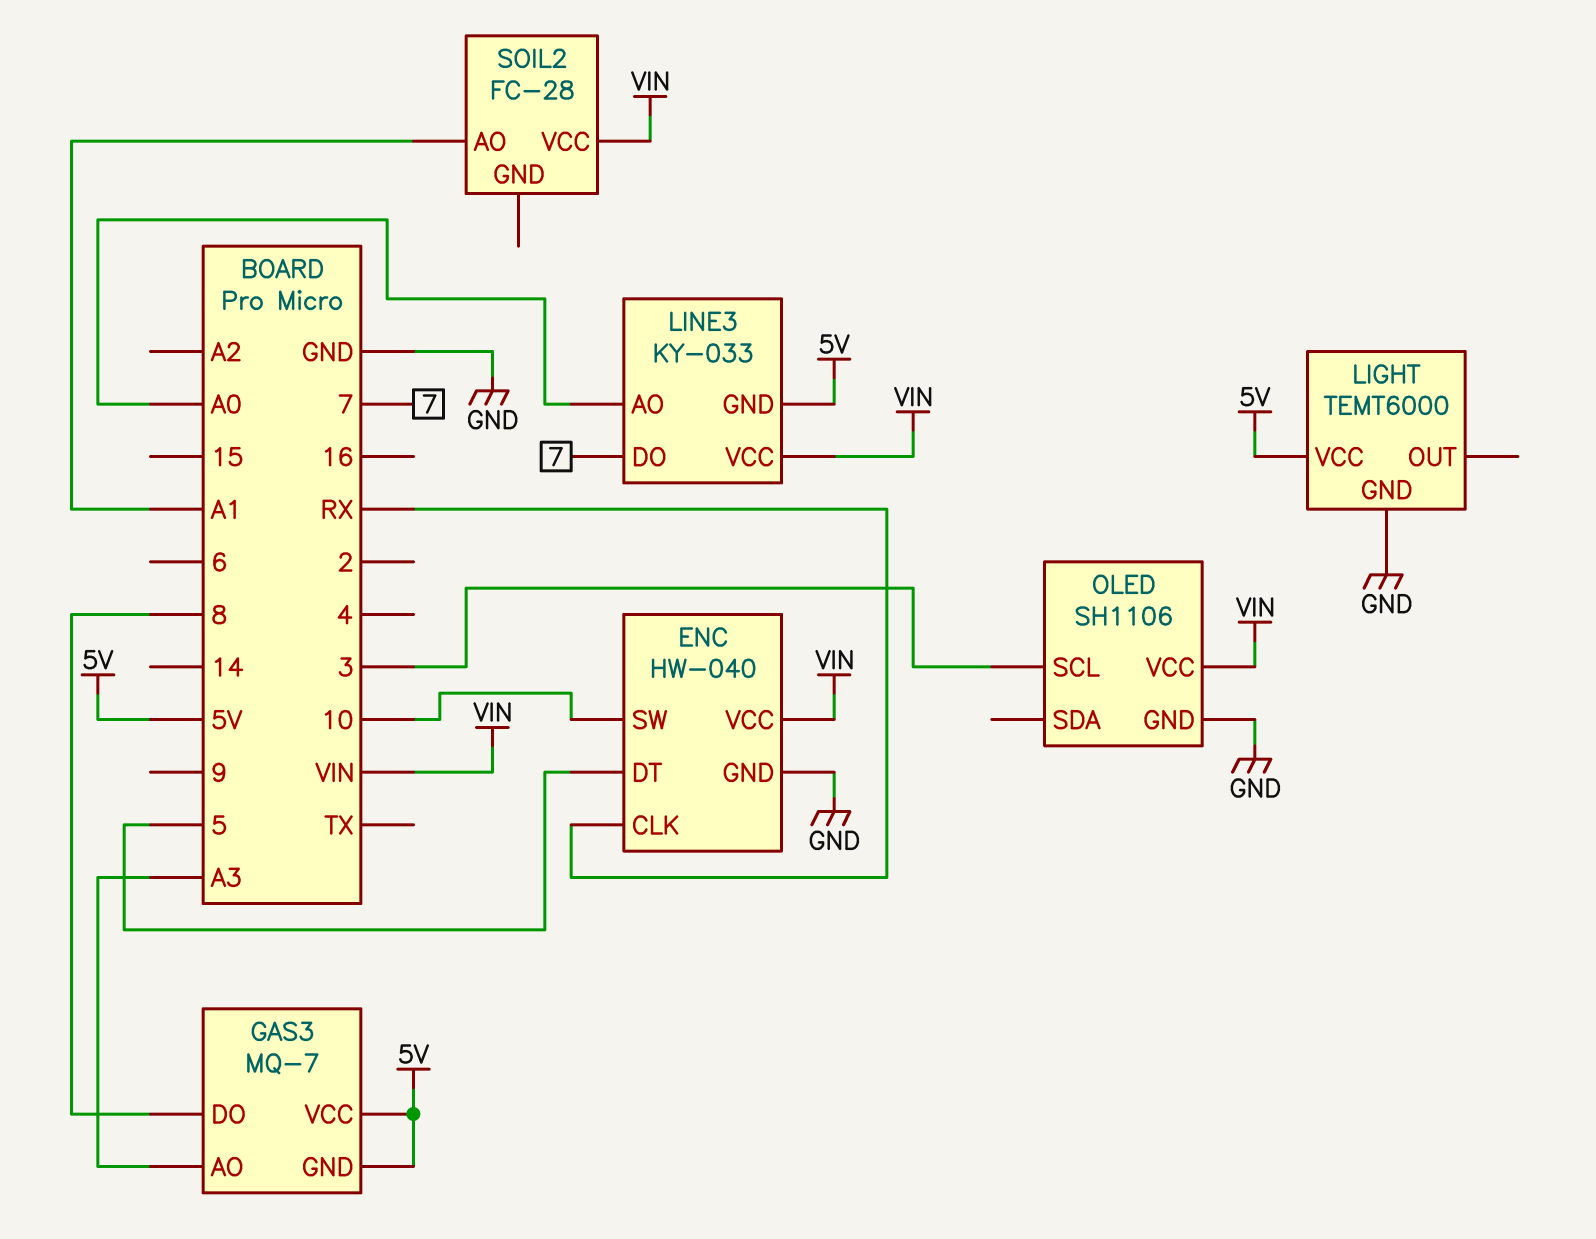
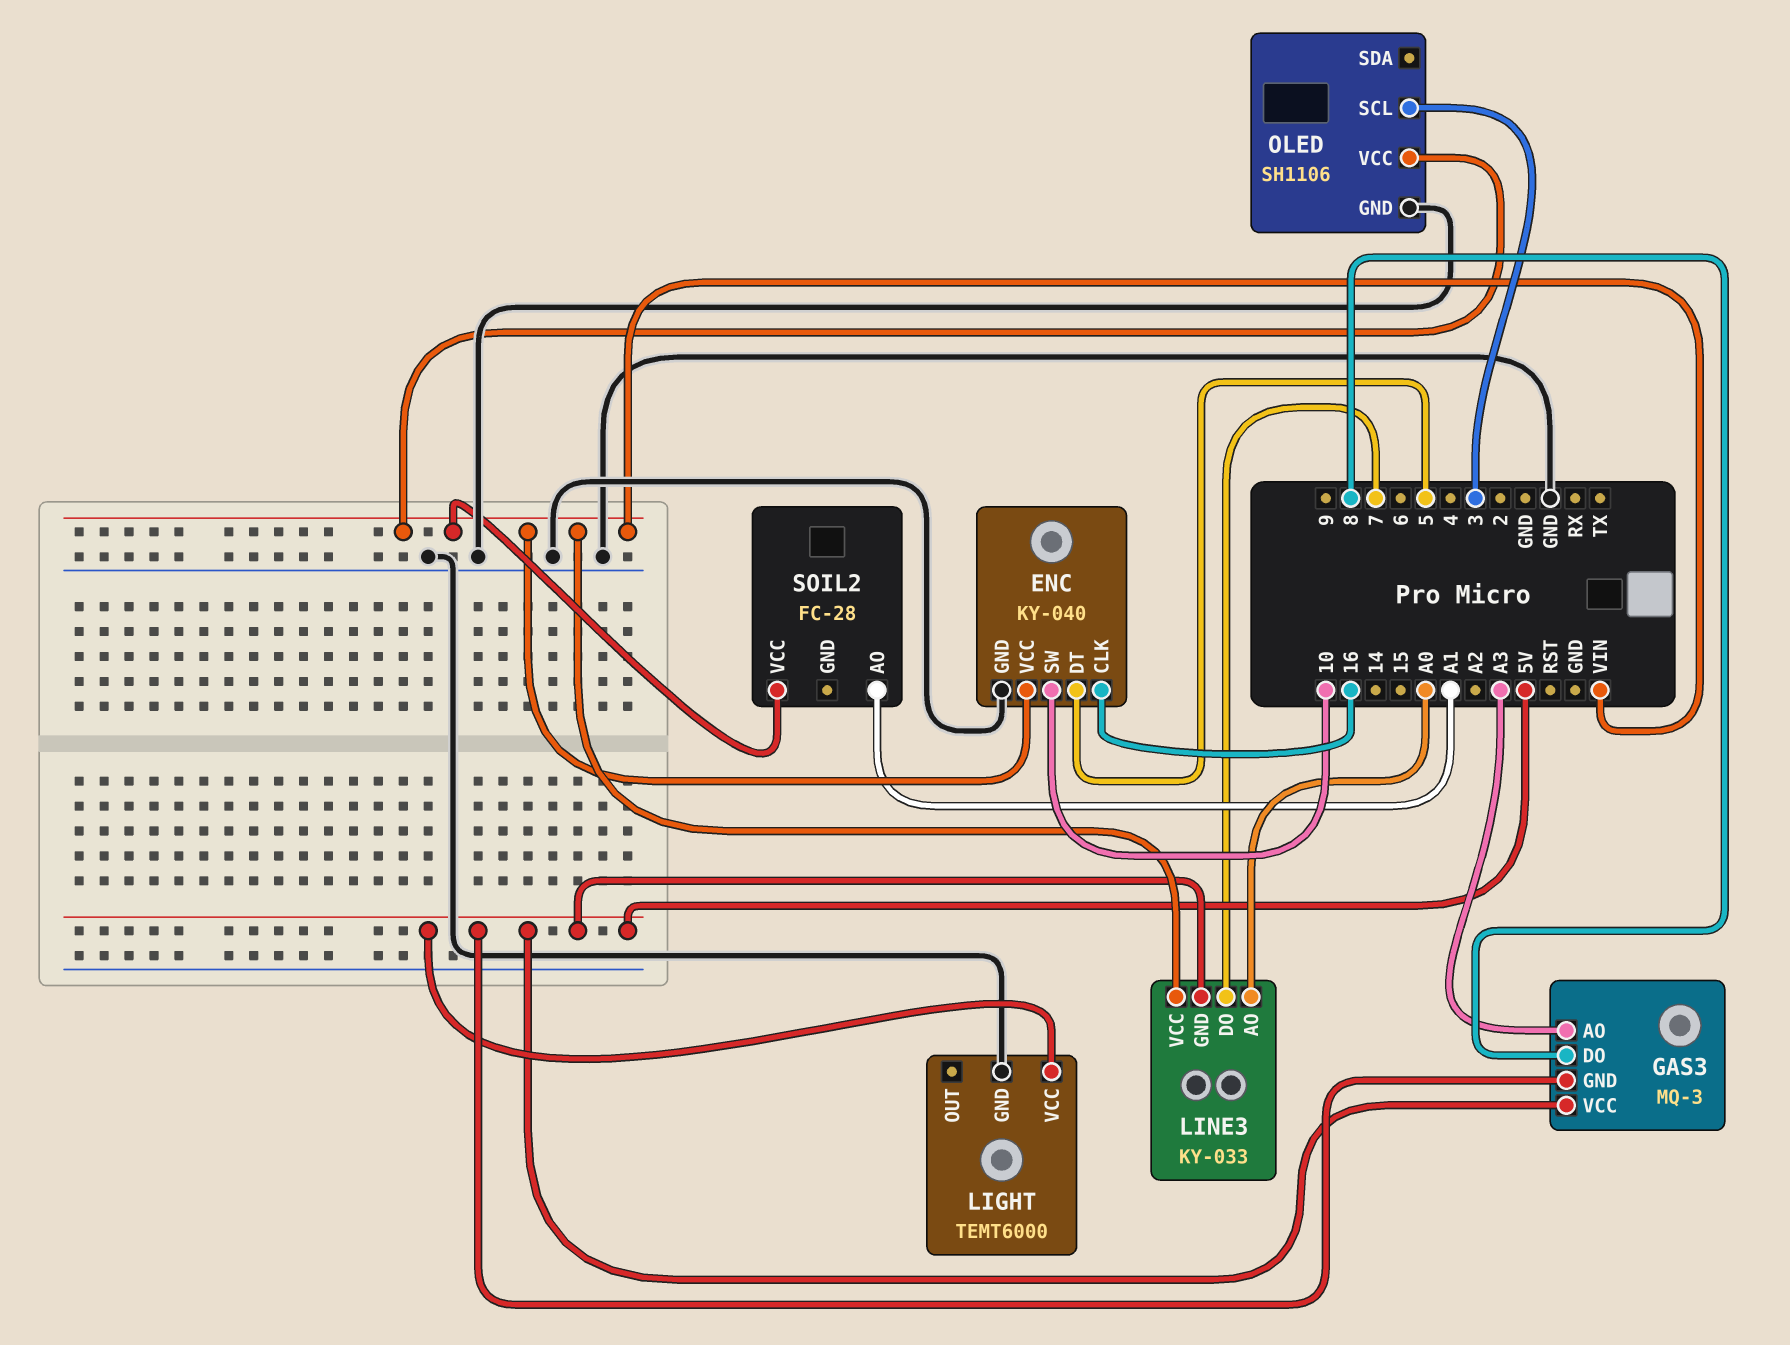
ENC: HW-040 -> KY-040
ENC pin CLK: RX -> 16
GAS3: MQ-7 -> MQ-3

